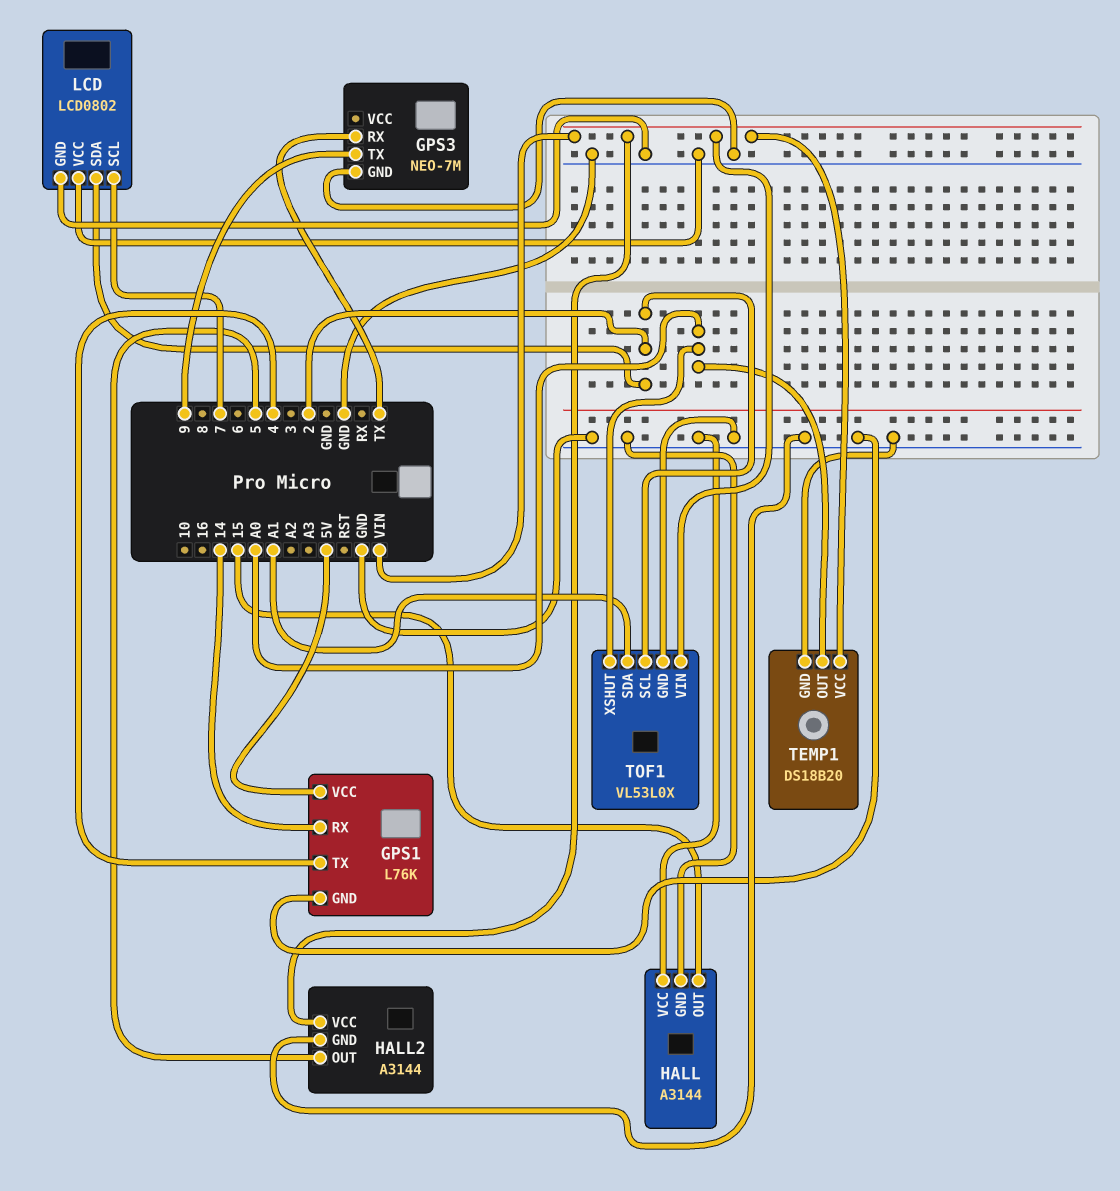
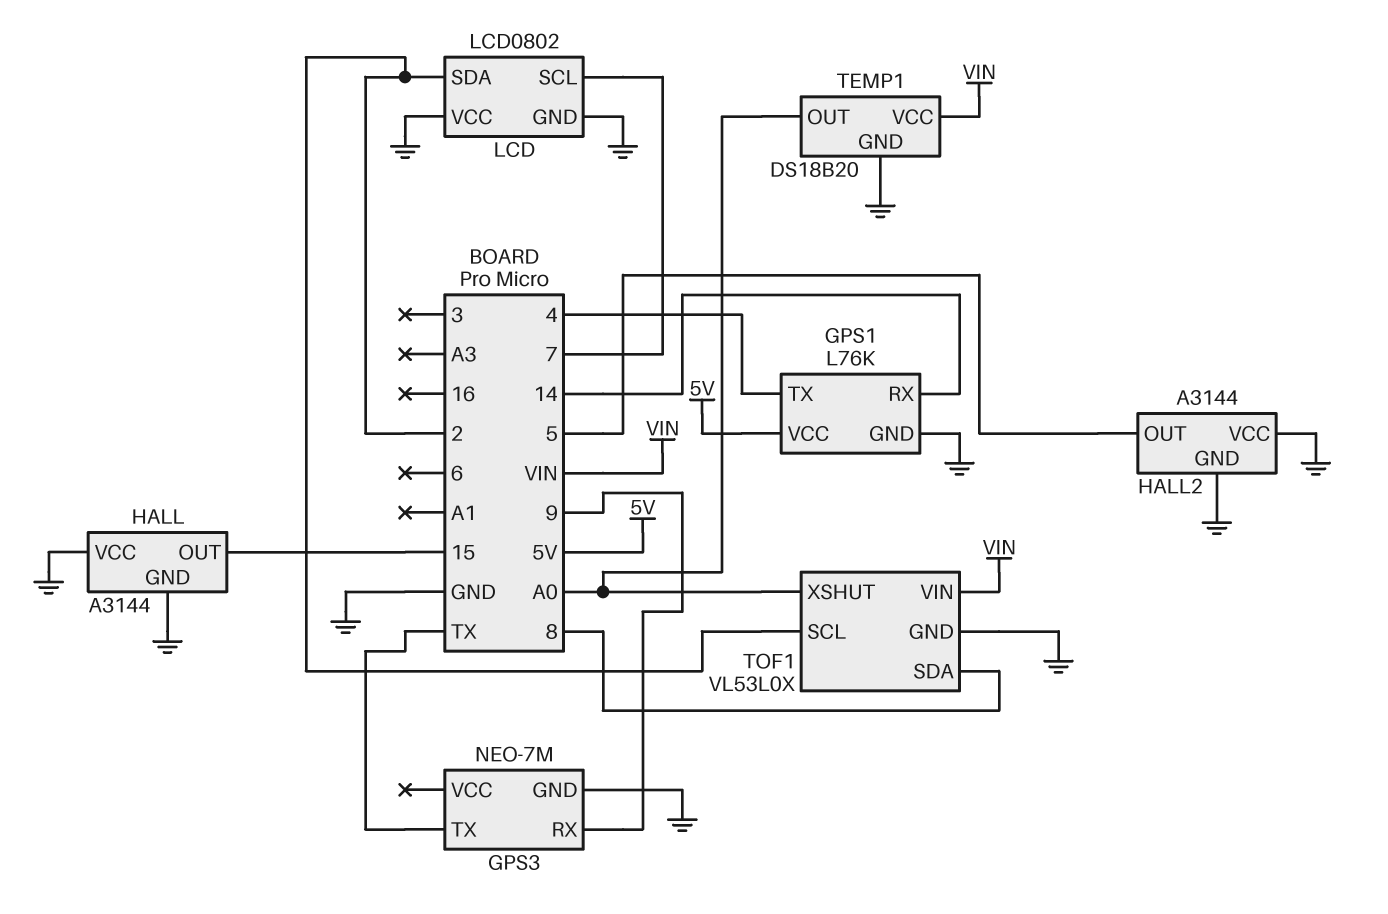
GPS3 pin RX: TX -> 9
GPS3 pin TX: 9 -> TX
HALL2 pin VCC: VIN -> GND
TOF1 pin SDA: A1 -> 8

